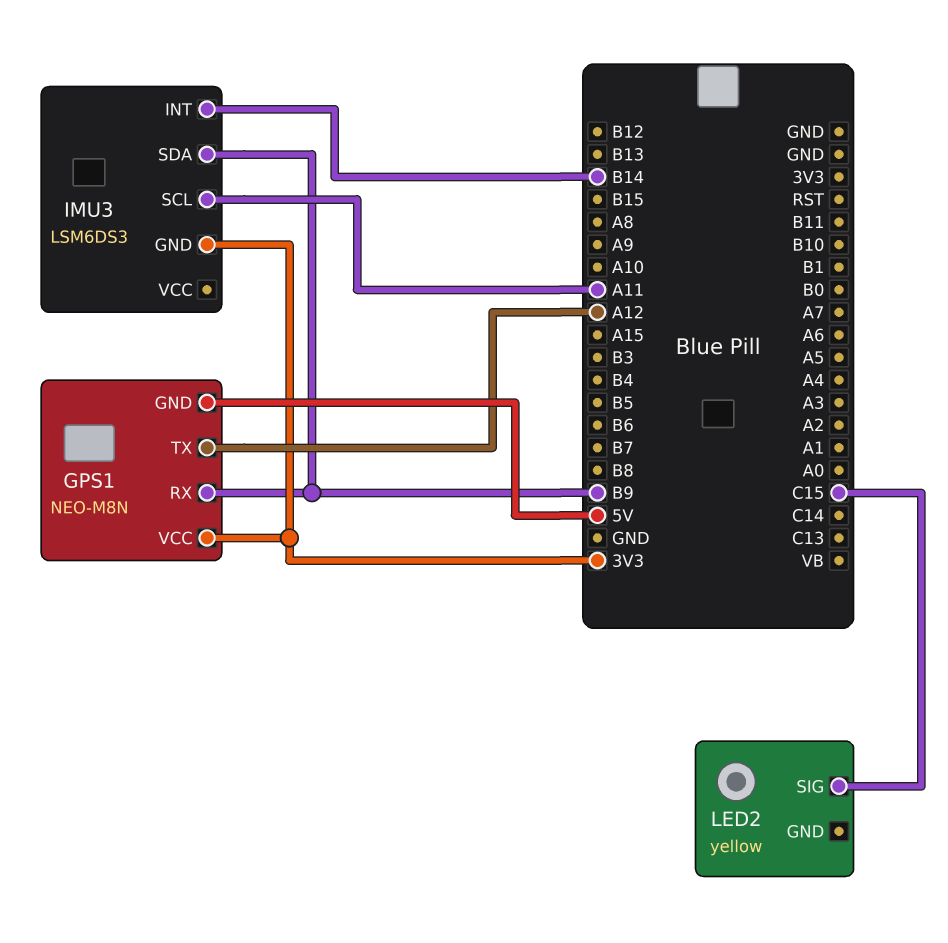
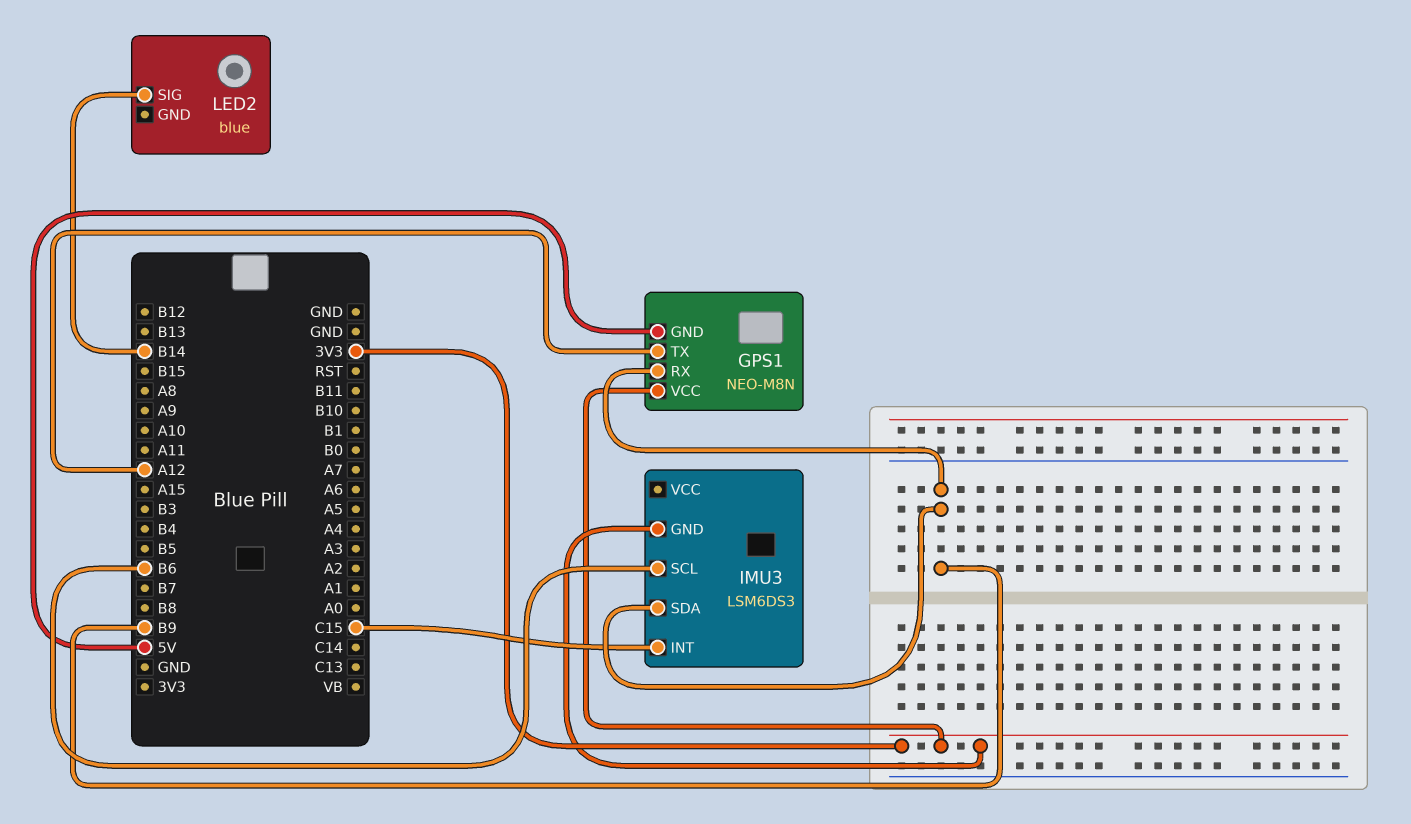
IMU3 pin INT: B14 -> C15
IMU3 pin SCL: A11 -> B6
LED2: yellow -> blue
LED2 pin SIG: C15 -> B14

